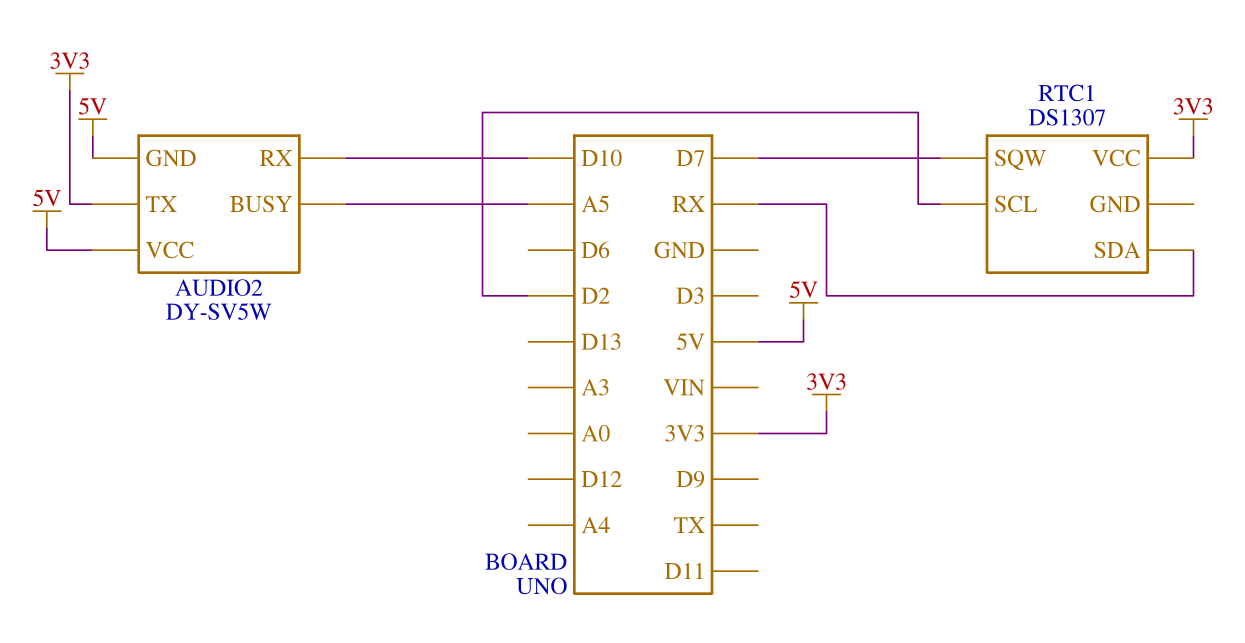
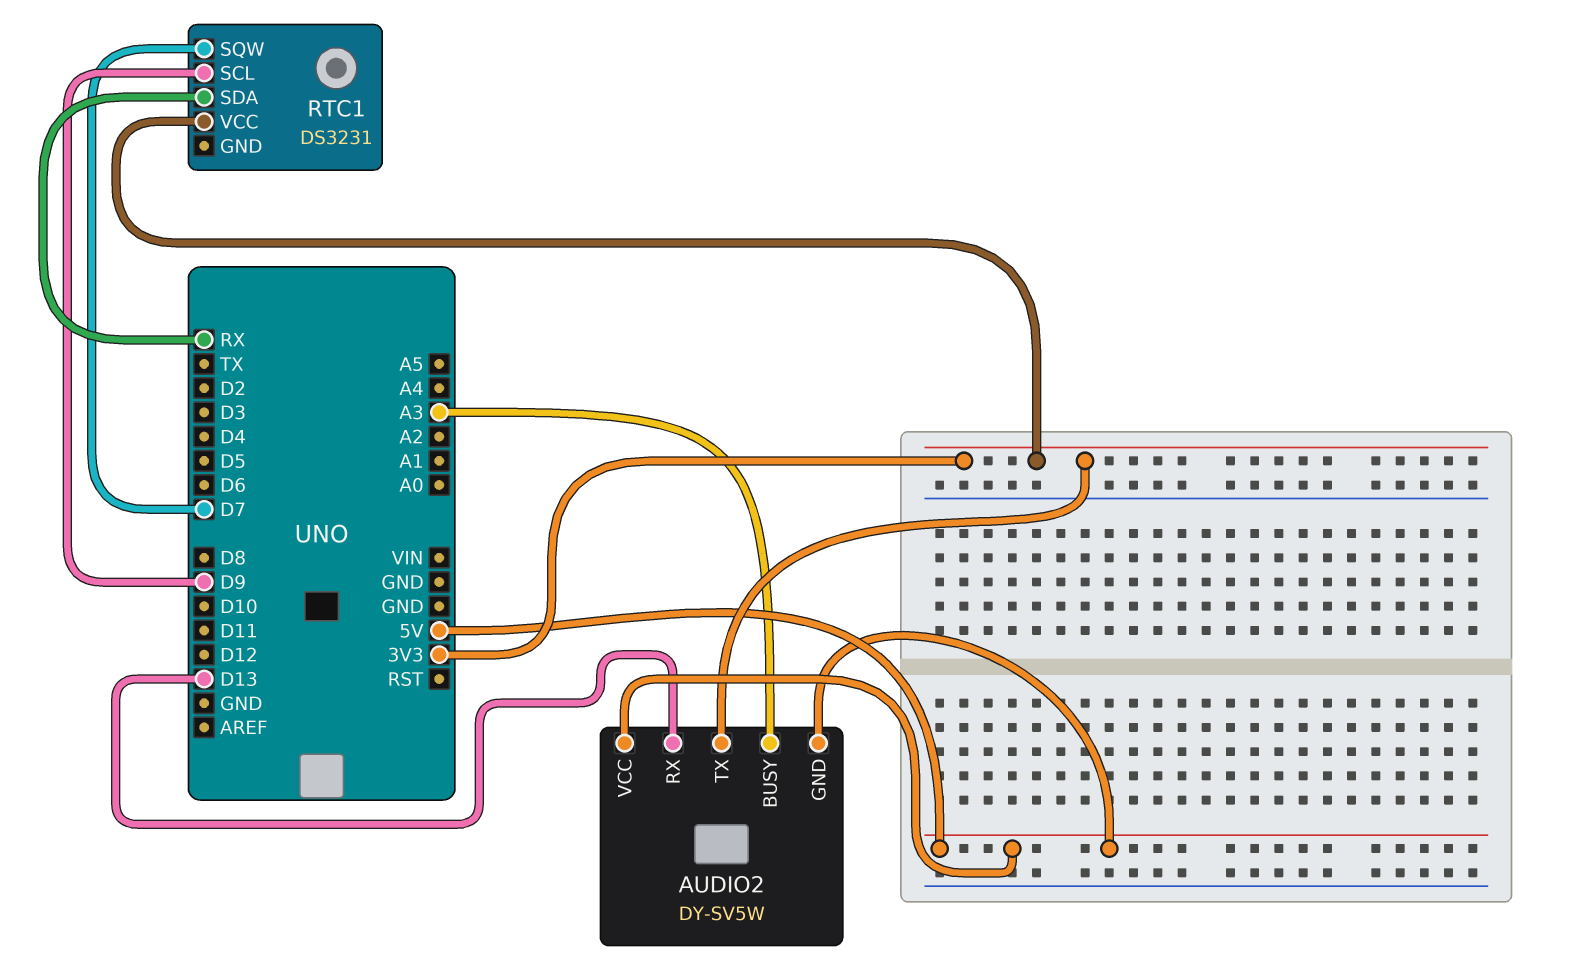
AUDIO2 pin BUSY: A5 -> A3
AUDIO2 pin RX: D10 -> D13
RTC1: DS1307 -> DS3231
RTC1 pin SCL: D2 -> D9

